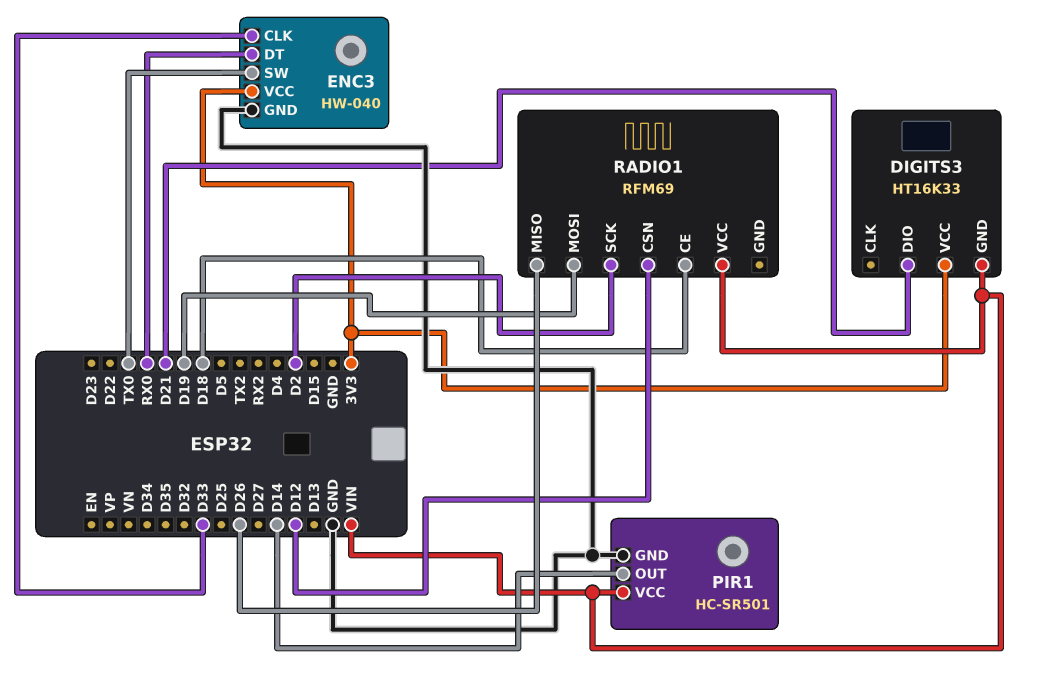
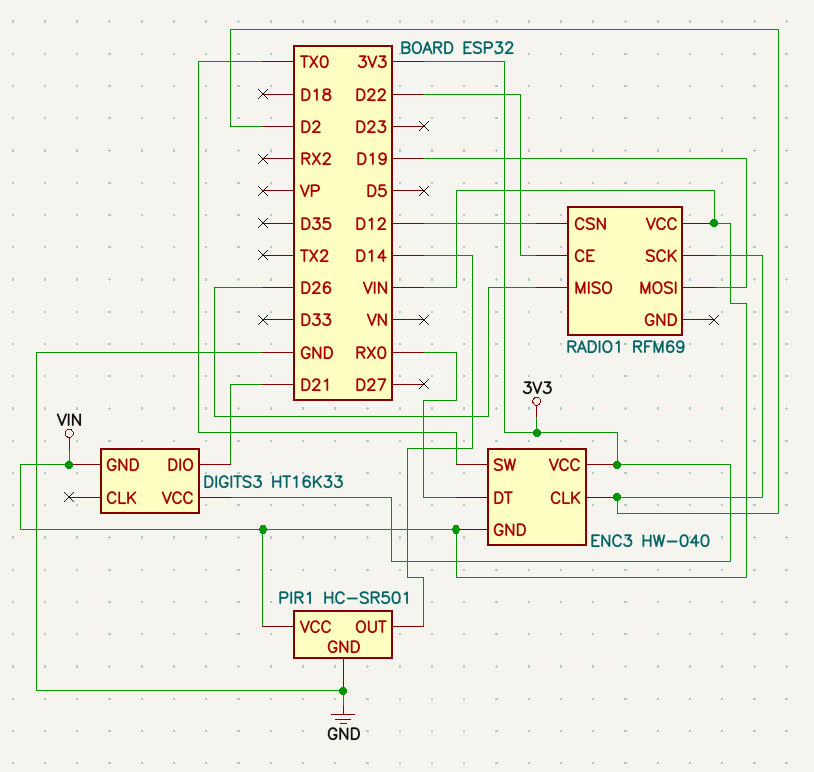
ENC3 pin CLK: D33 -> D2
ENC3 pin GND: GND -> VIN
RADIO1 pin CE: D18 -> D22

